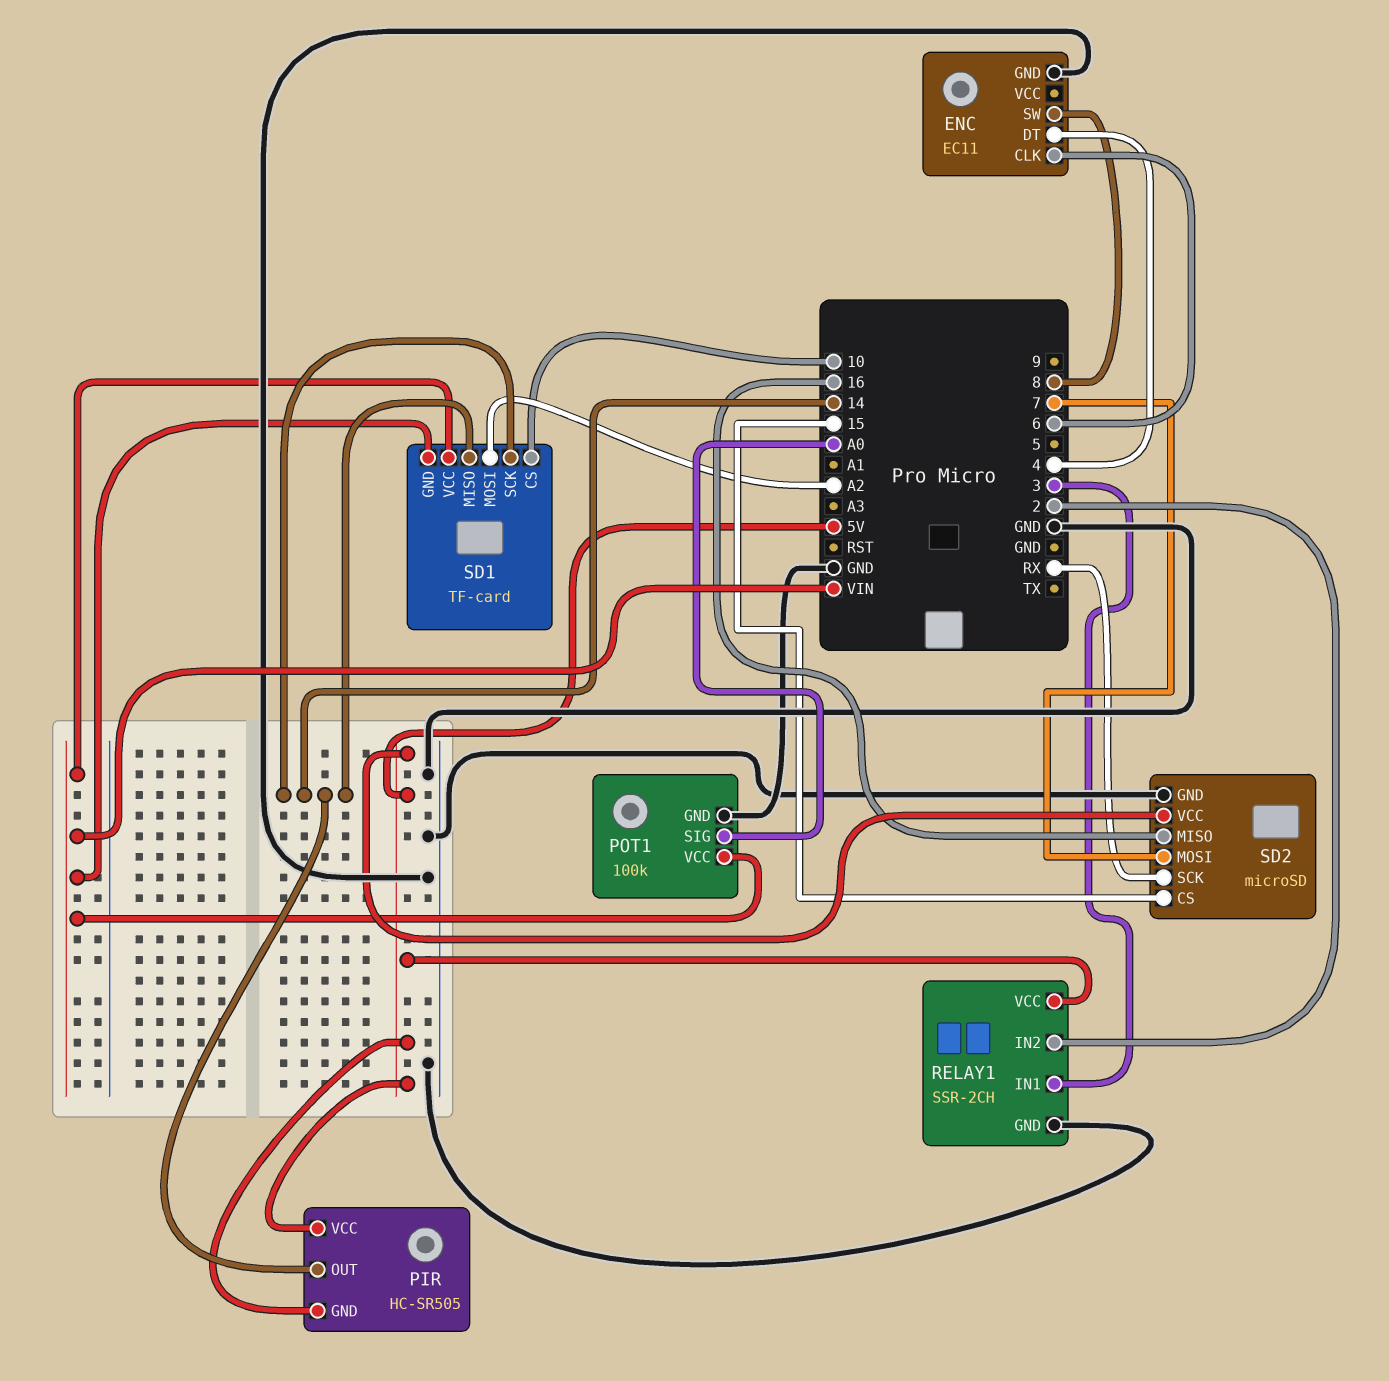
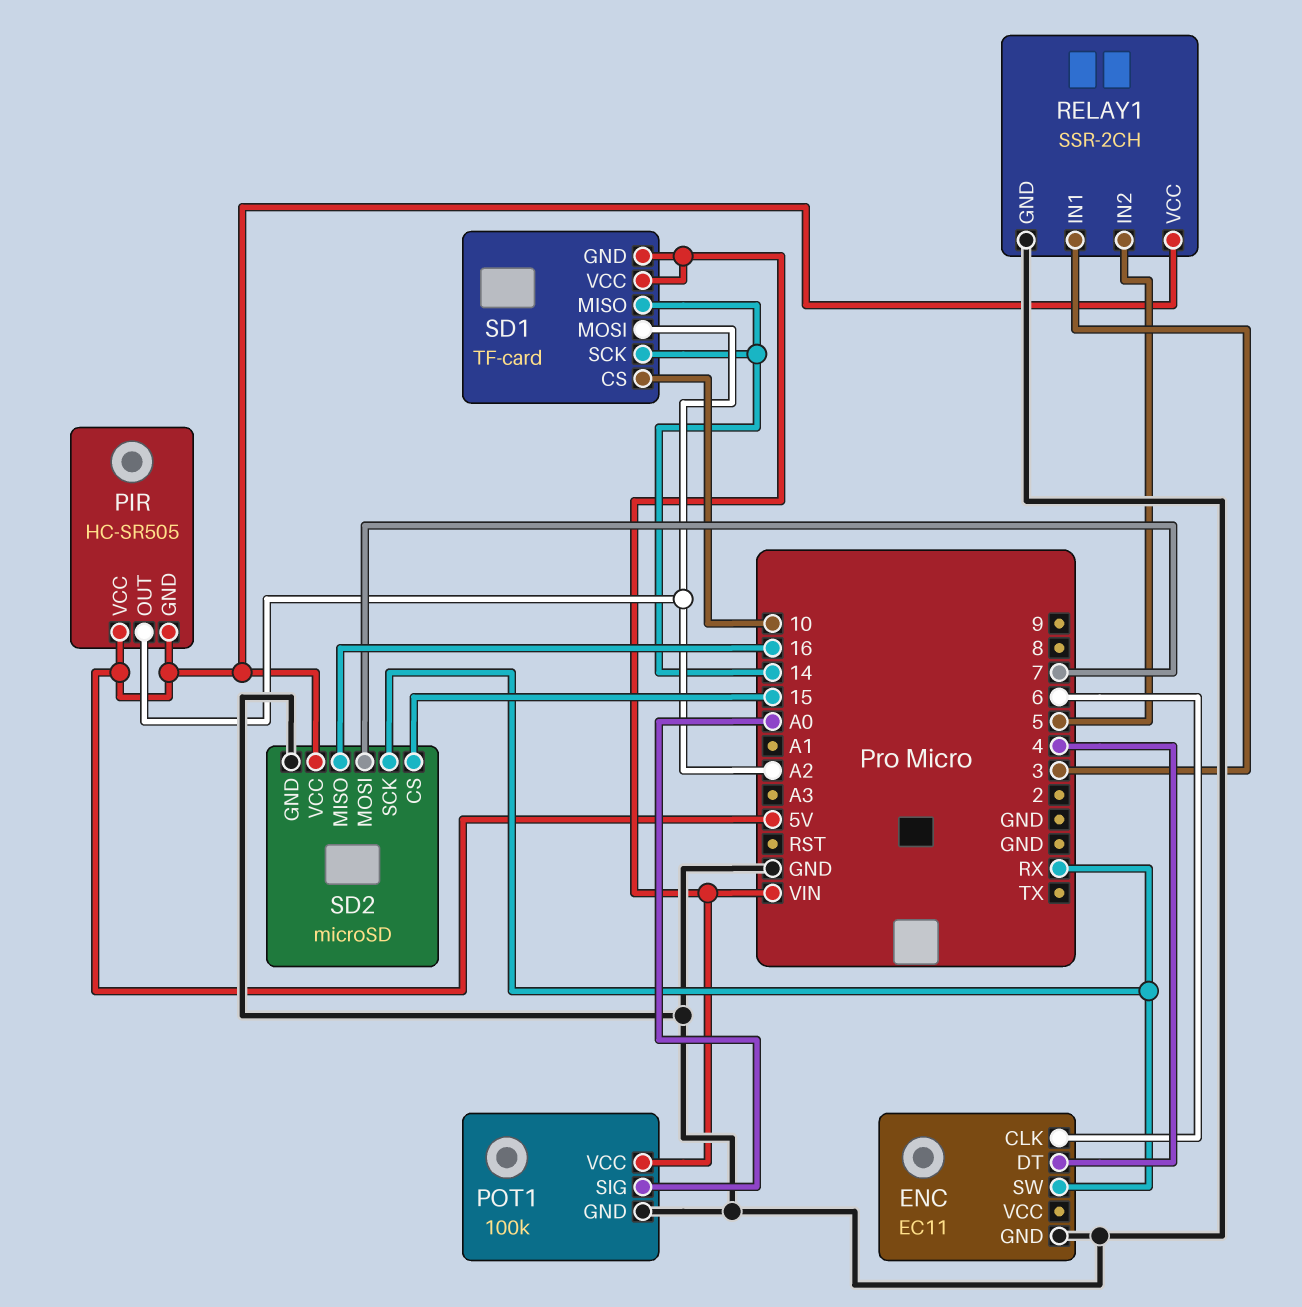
ENC pin SW: 8 -> RX
PIR pin OUT: 14 -> A2
RELAY1 pin IN2: 2 -> 5

